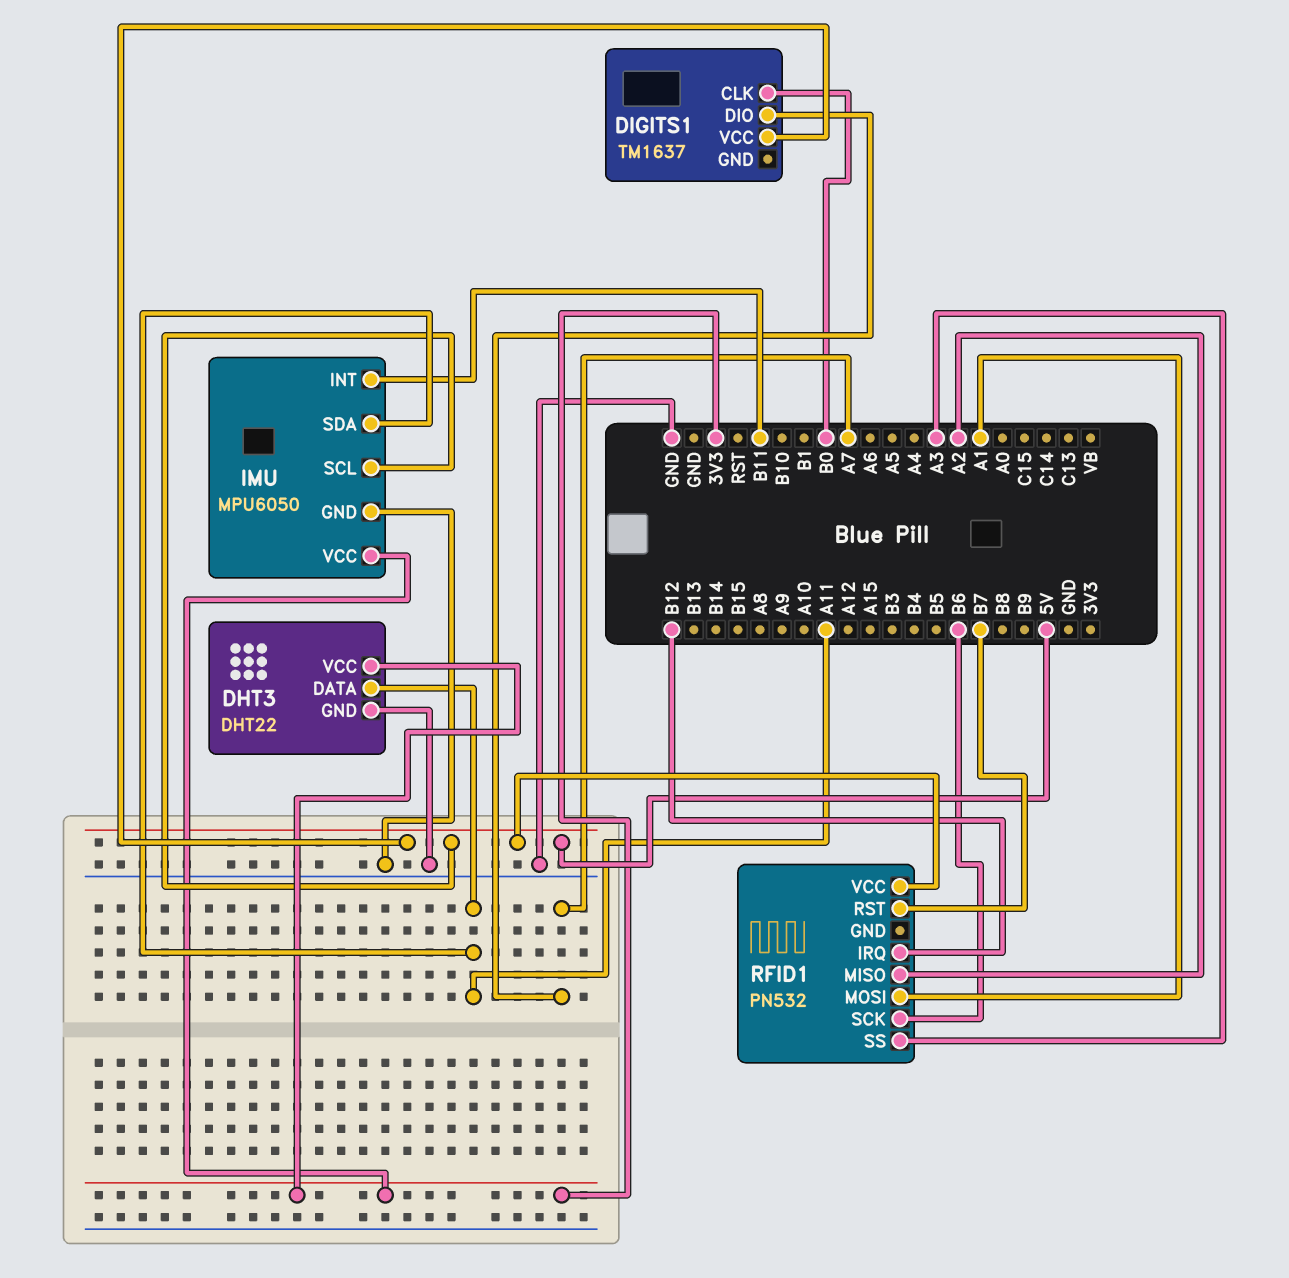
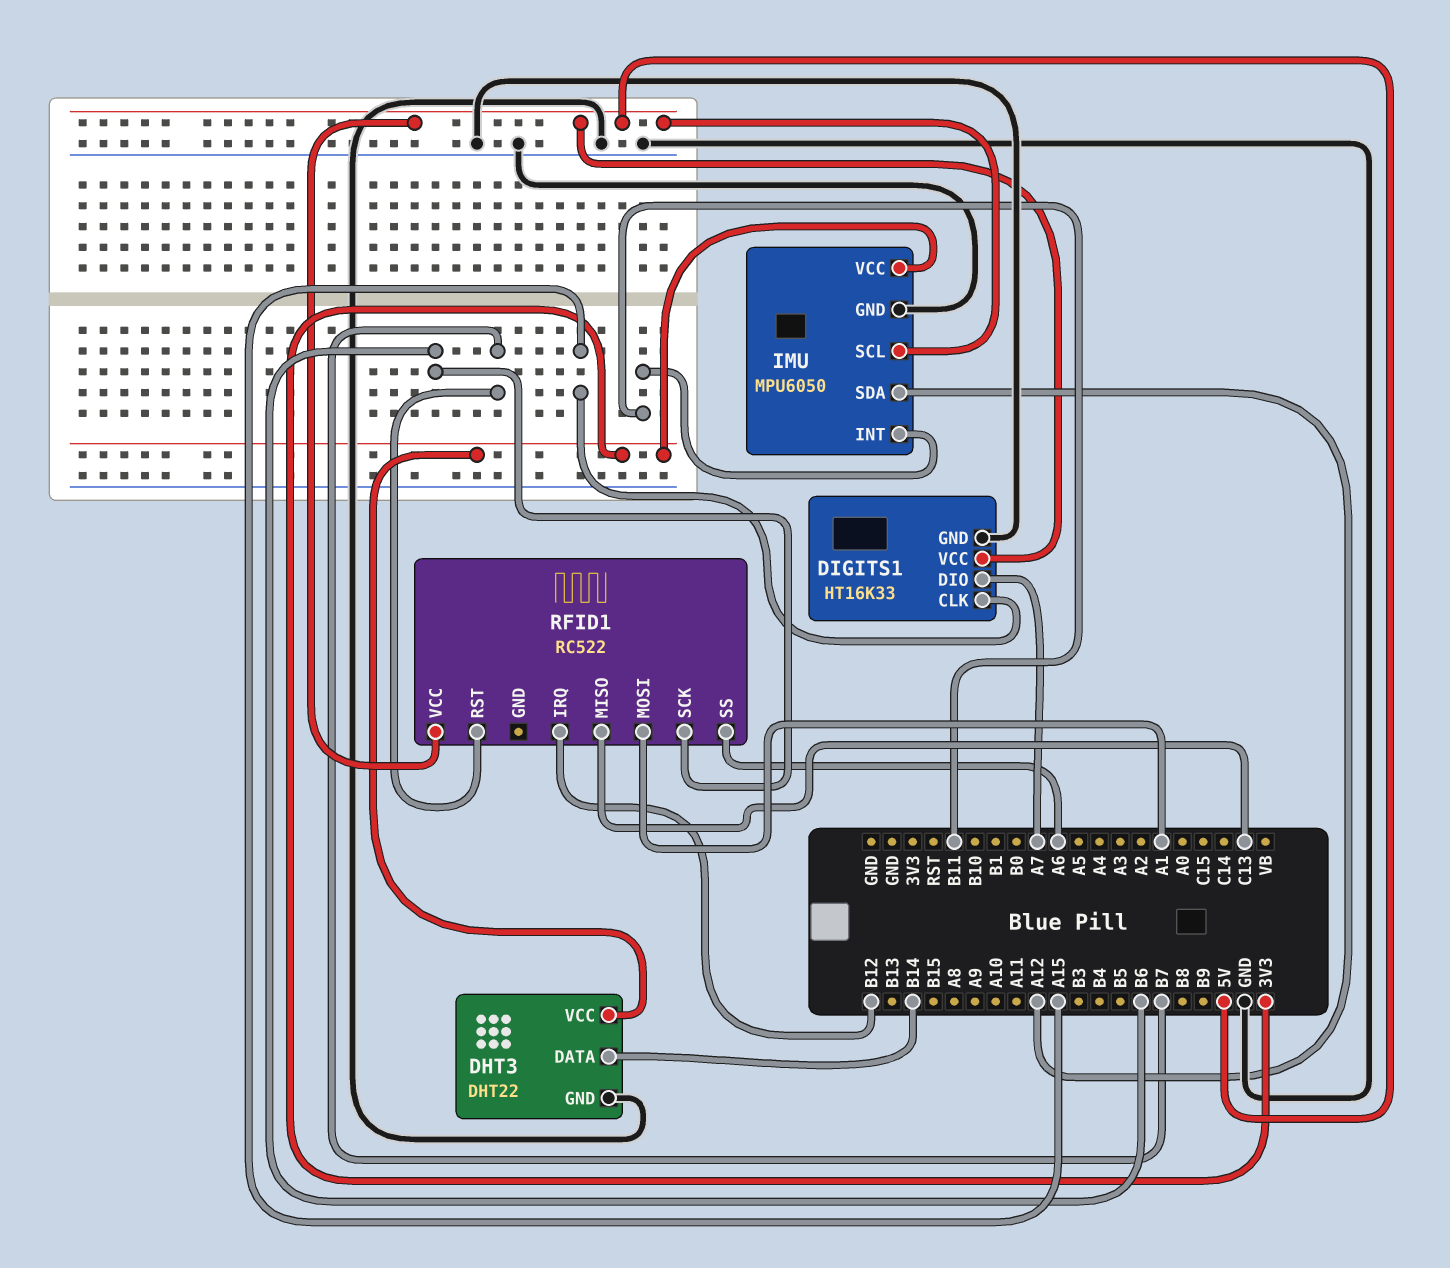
DHT3 pin DATA: A11 -> B14
DIGITS1: TM1637 -> HT16K33
DIGITS1 pin CLK: B0 -> A15
DIGITS1 pin GND: none -> GND
IMU pin SDA: A11 -> A12
RFID1: PN532 -> RC522
RFID1 pin MISO: A2 -> C13
RFID1 pin SS: A3 -> A6

